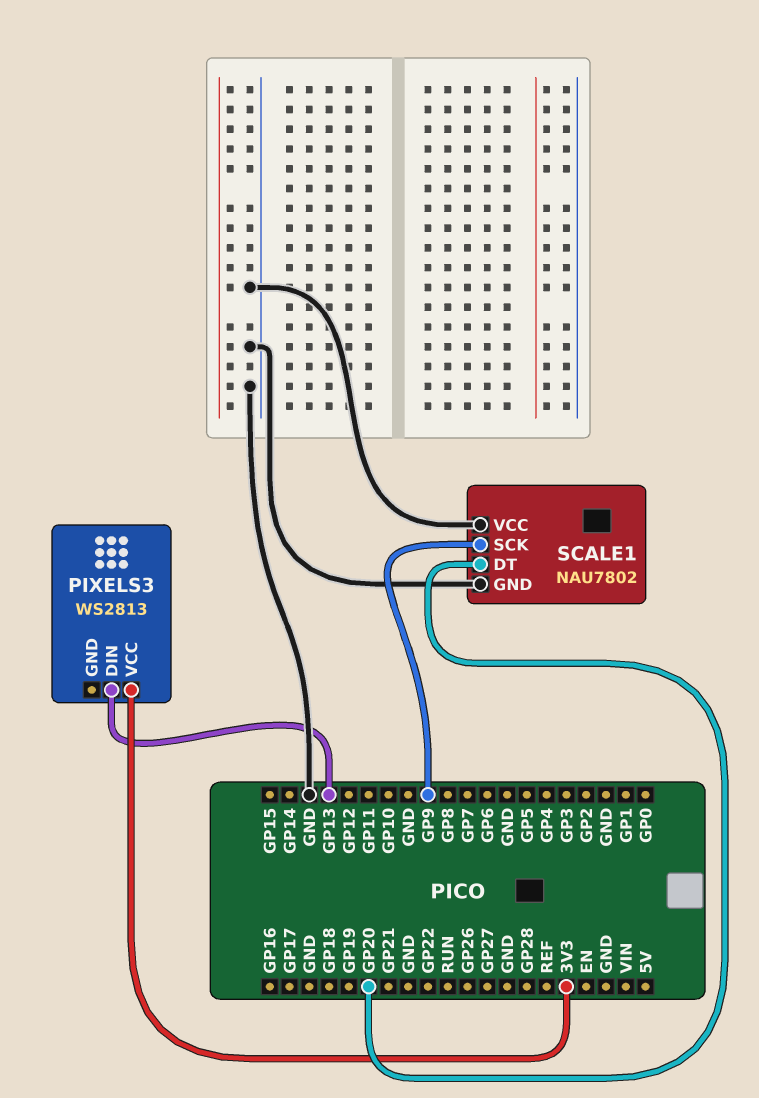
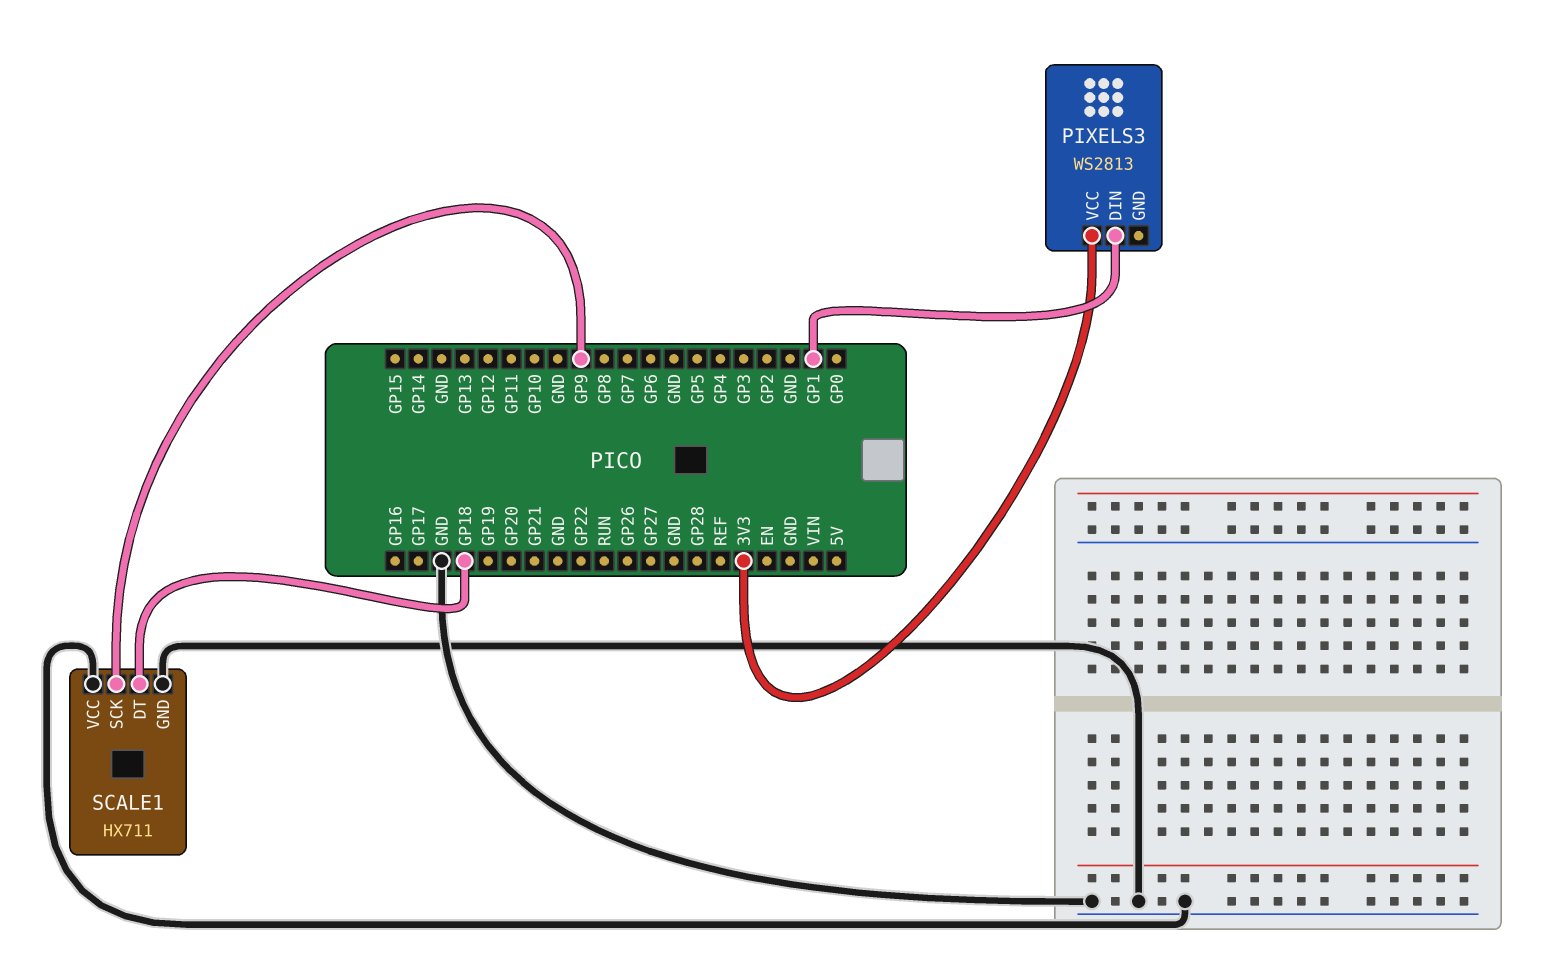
PIXELS3 pin DIN: GP13 -> GP1
SCALE1: NAU7802 -> HX711
SCALE1 pin DT: GP20 -> GP18

